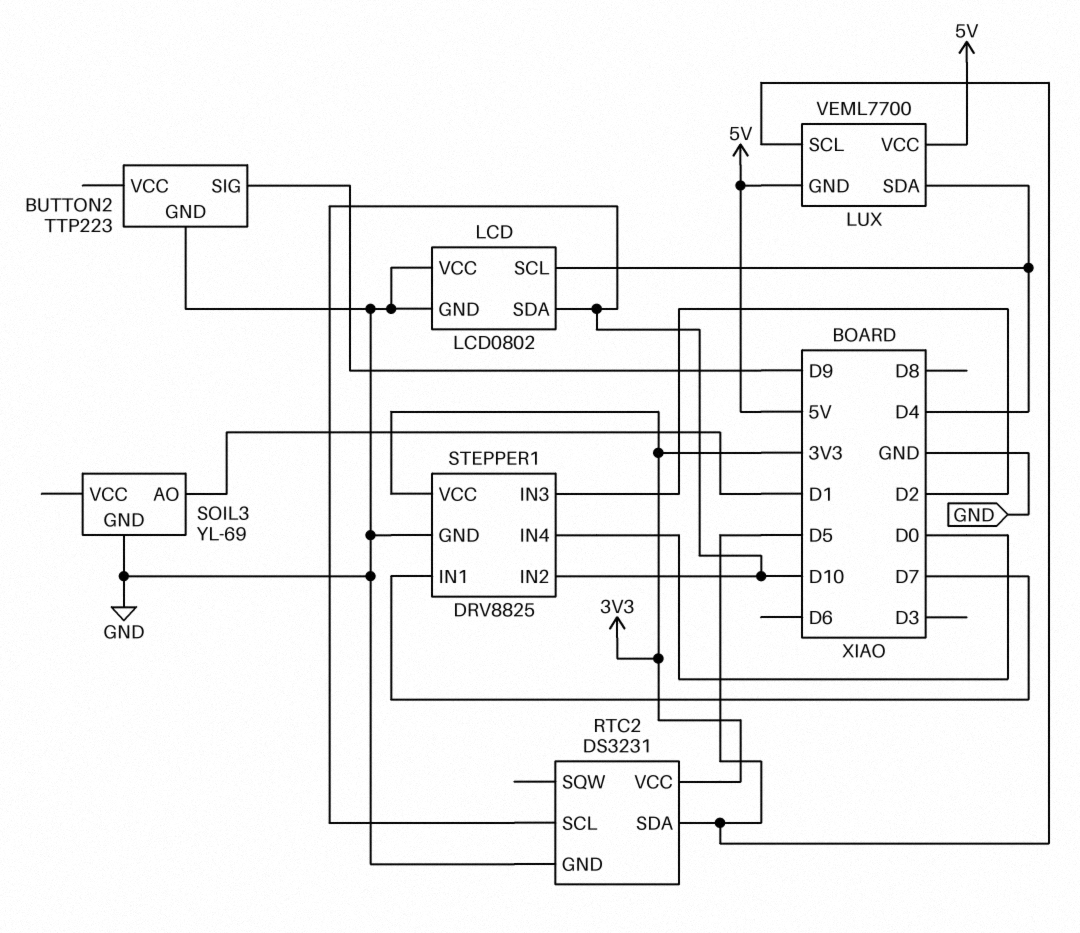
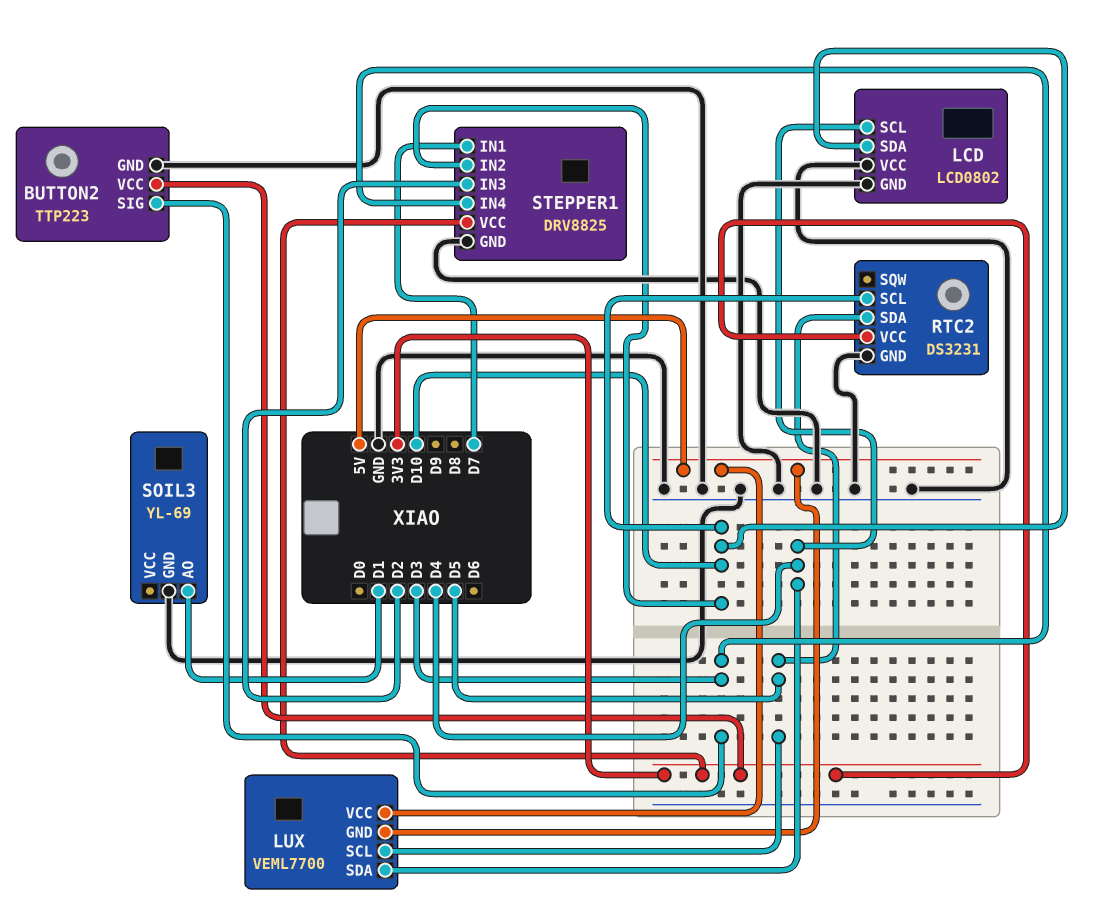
BUTTON2 pin SIG: D9 -> D3
BUTTON2 pin VCC: none -> 3V3
STEPPER1 pin IN4: D0 -> D3

